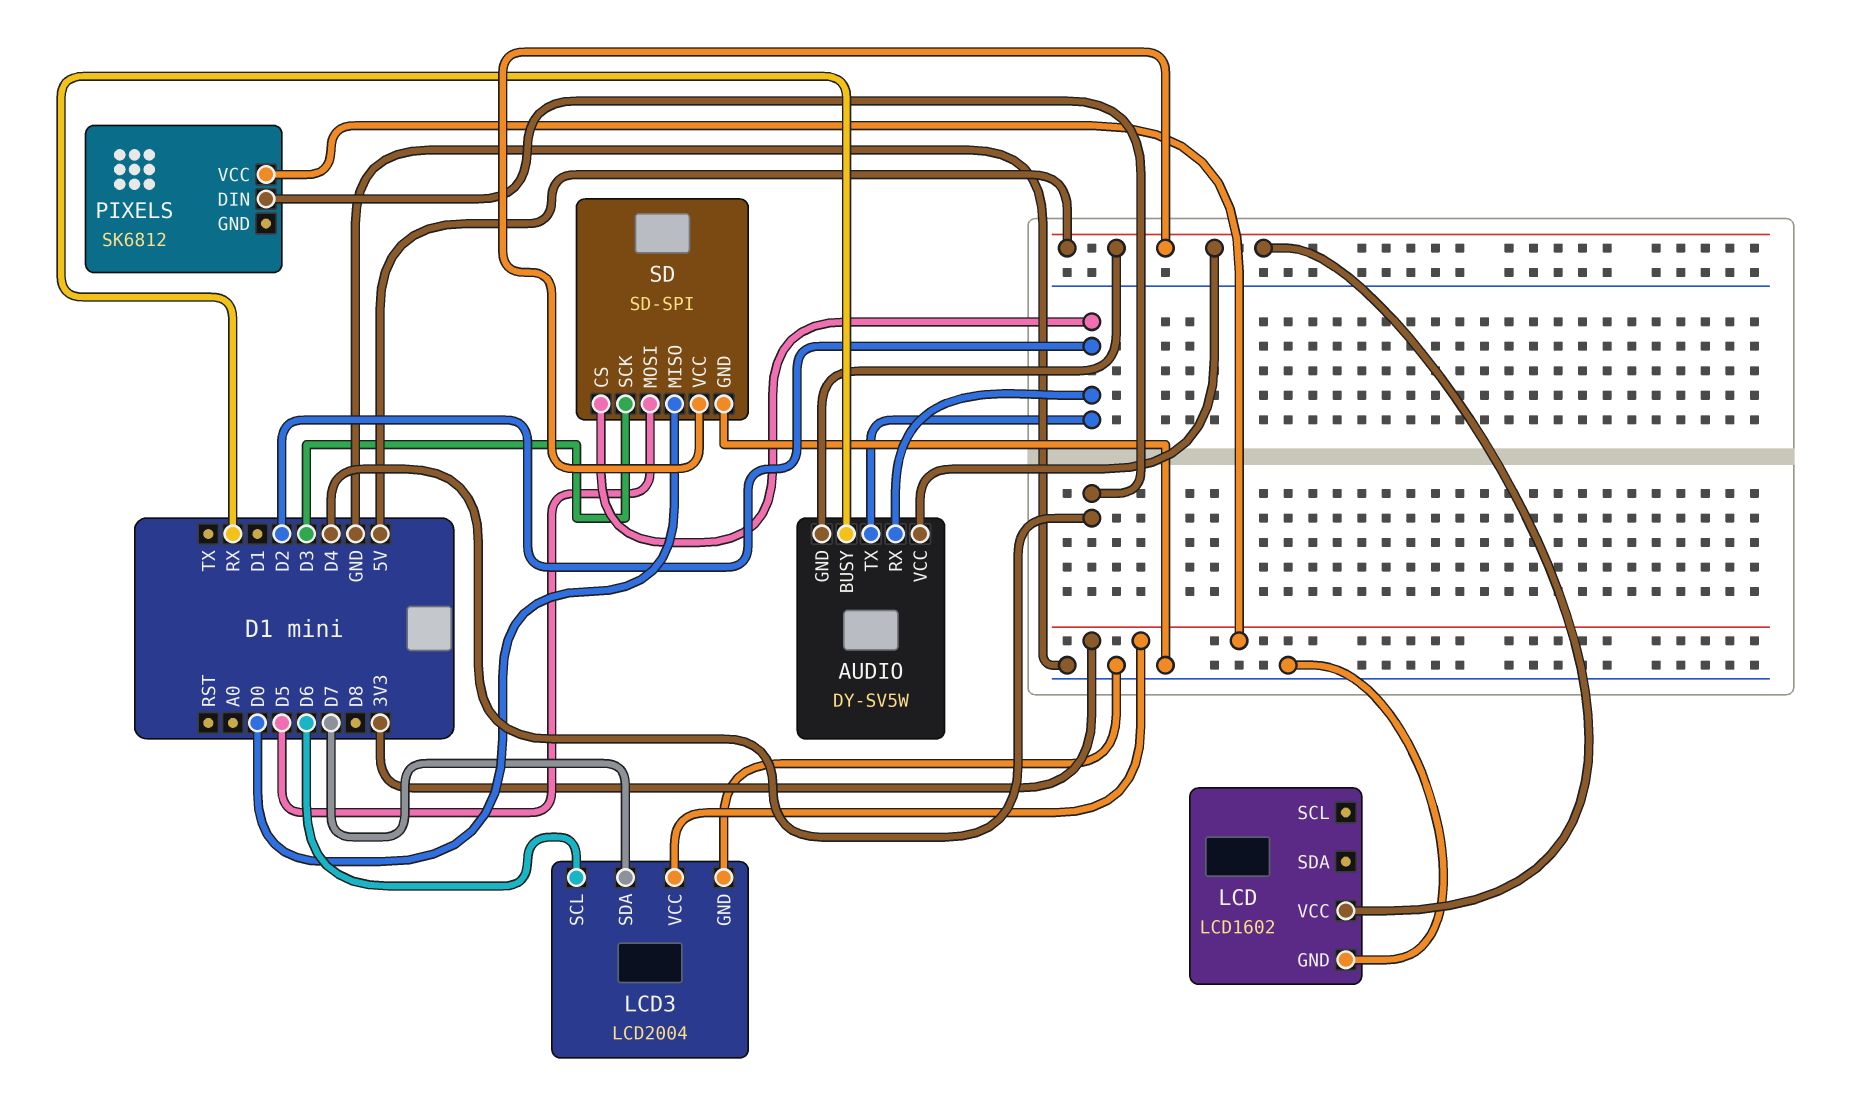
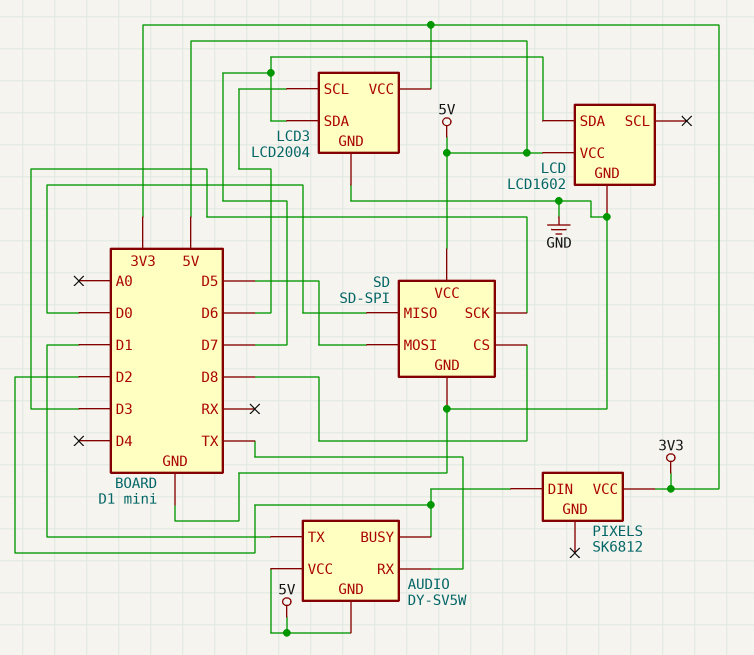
AUDIO pin BUSY: RX -> D2
AUDIO pin RX: D2 -> TX
AUDIO pin TX: D2 -> D1
LCD pin SDA: none -> D7
PIXELS pin DIN: D4 -> D2
SD pin CS: D2 -> D8

